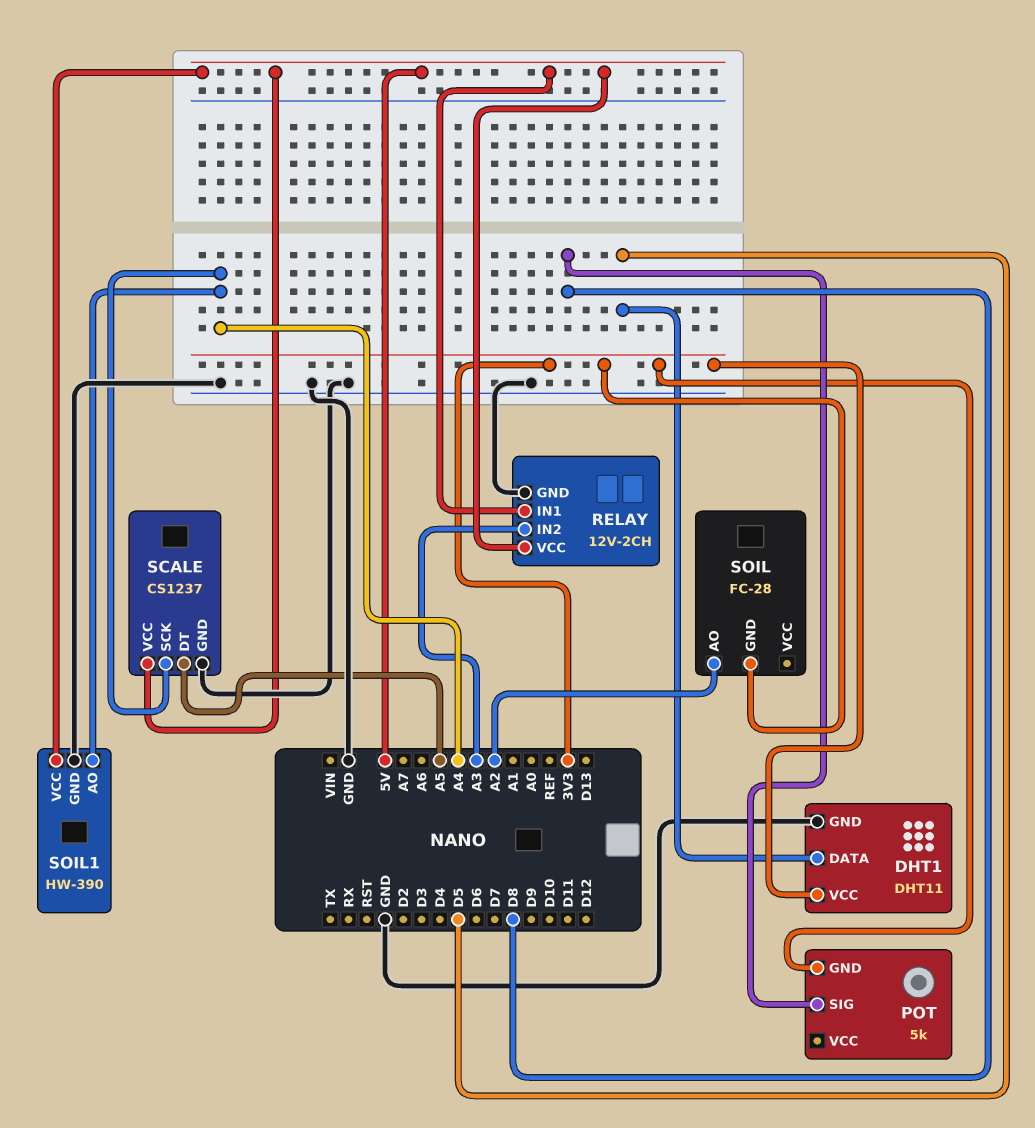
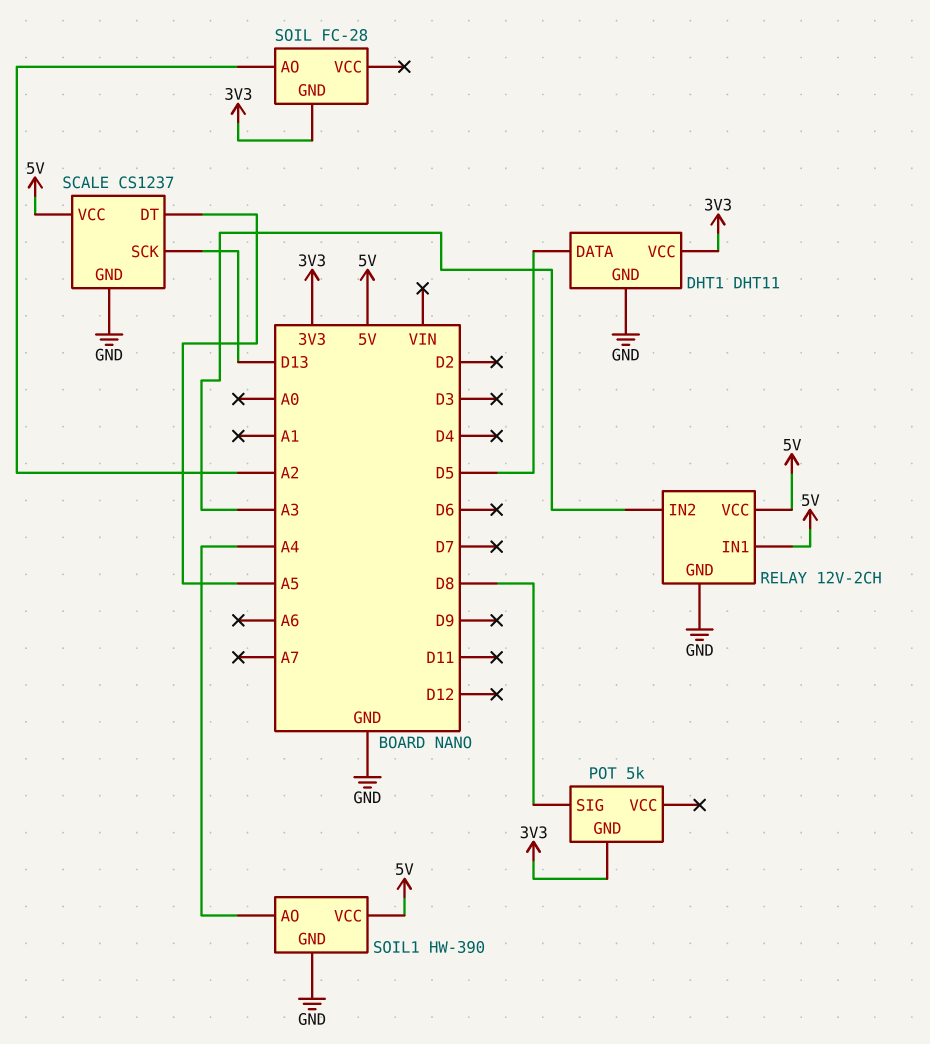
SCALE pin SCK: A4 -> D13

